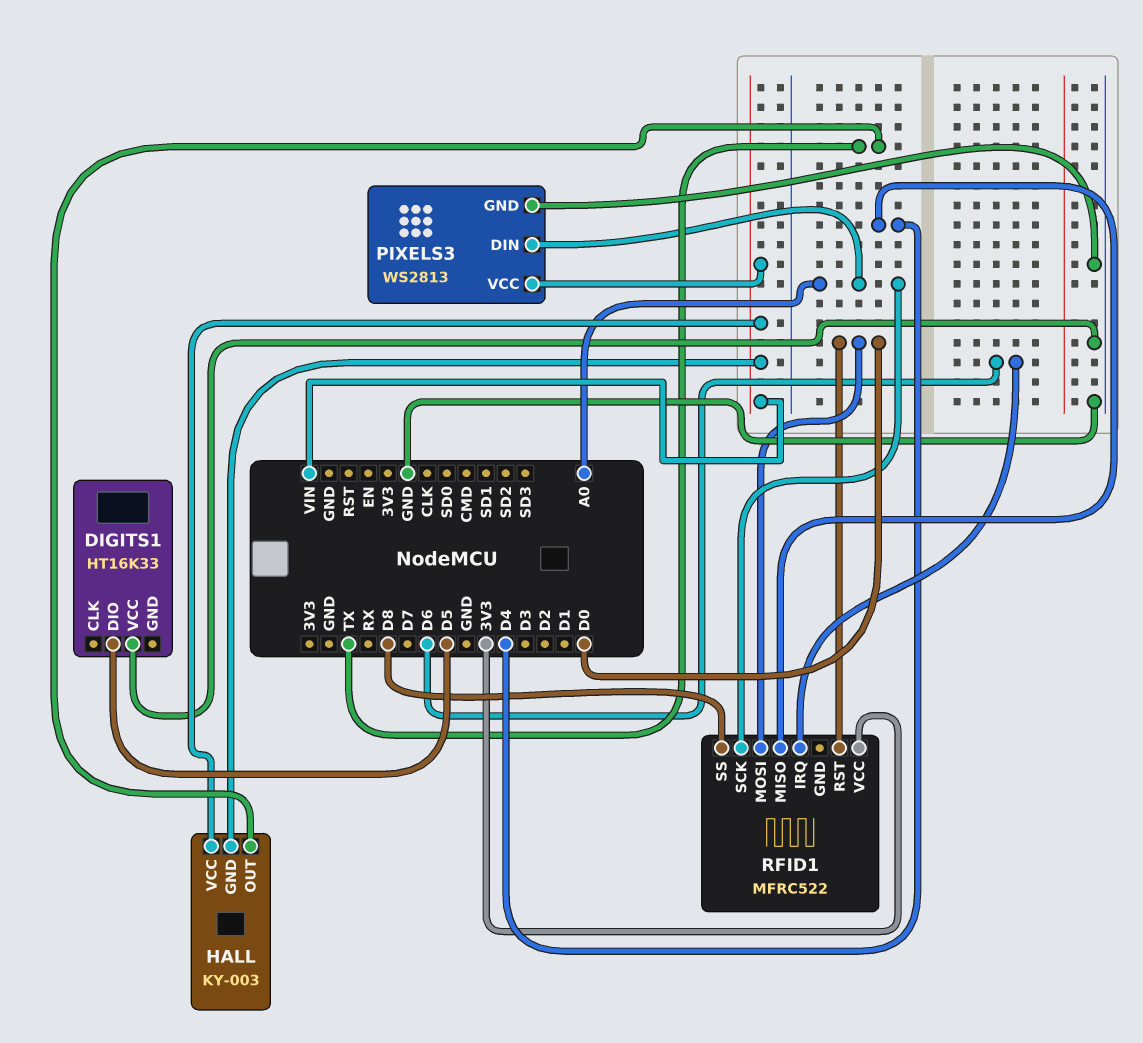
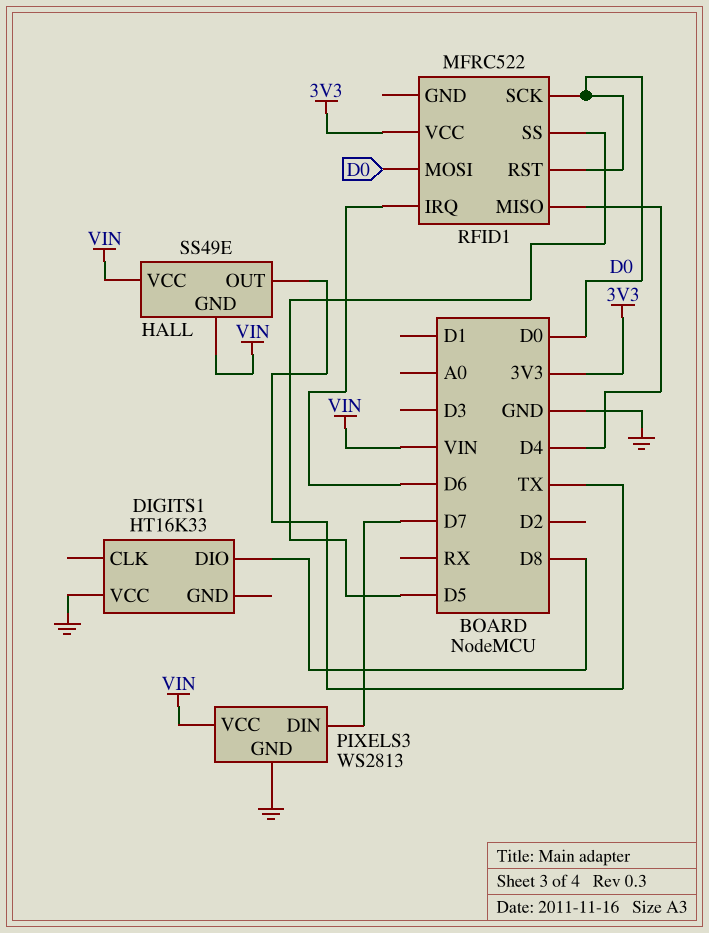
DIGITS1 pin DIO: D5 -> D8
HALL: KY-003 -> SS49E
PIXELS3 pin DIN: A0 -> D7
RFID1 pin SCK: A0 -> D0
RFID1 pin SS: D8 -> D5

